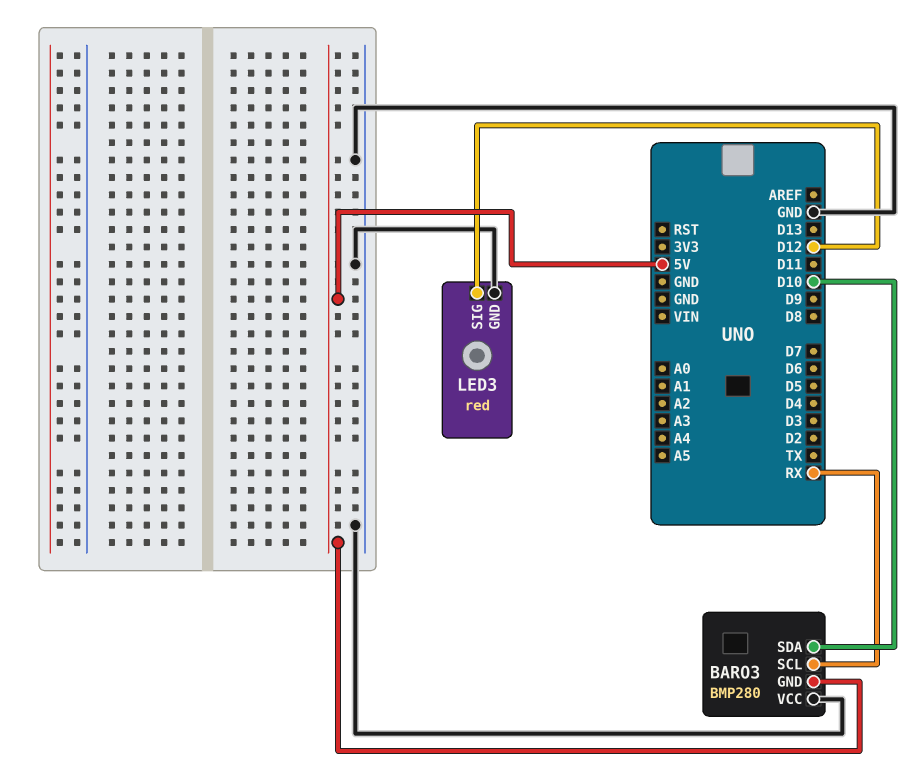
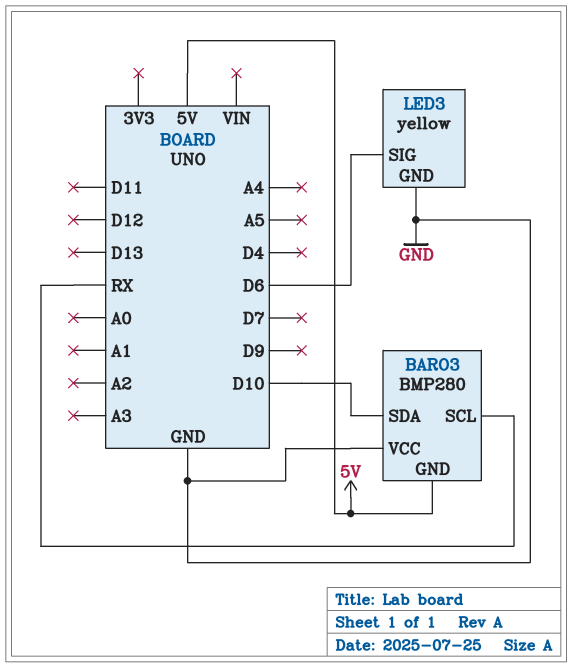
LED3: red -> yellow
LED3 pin SIG: D12 -> D6

